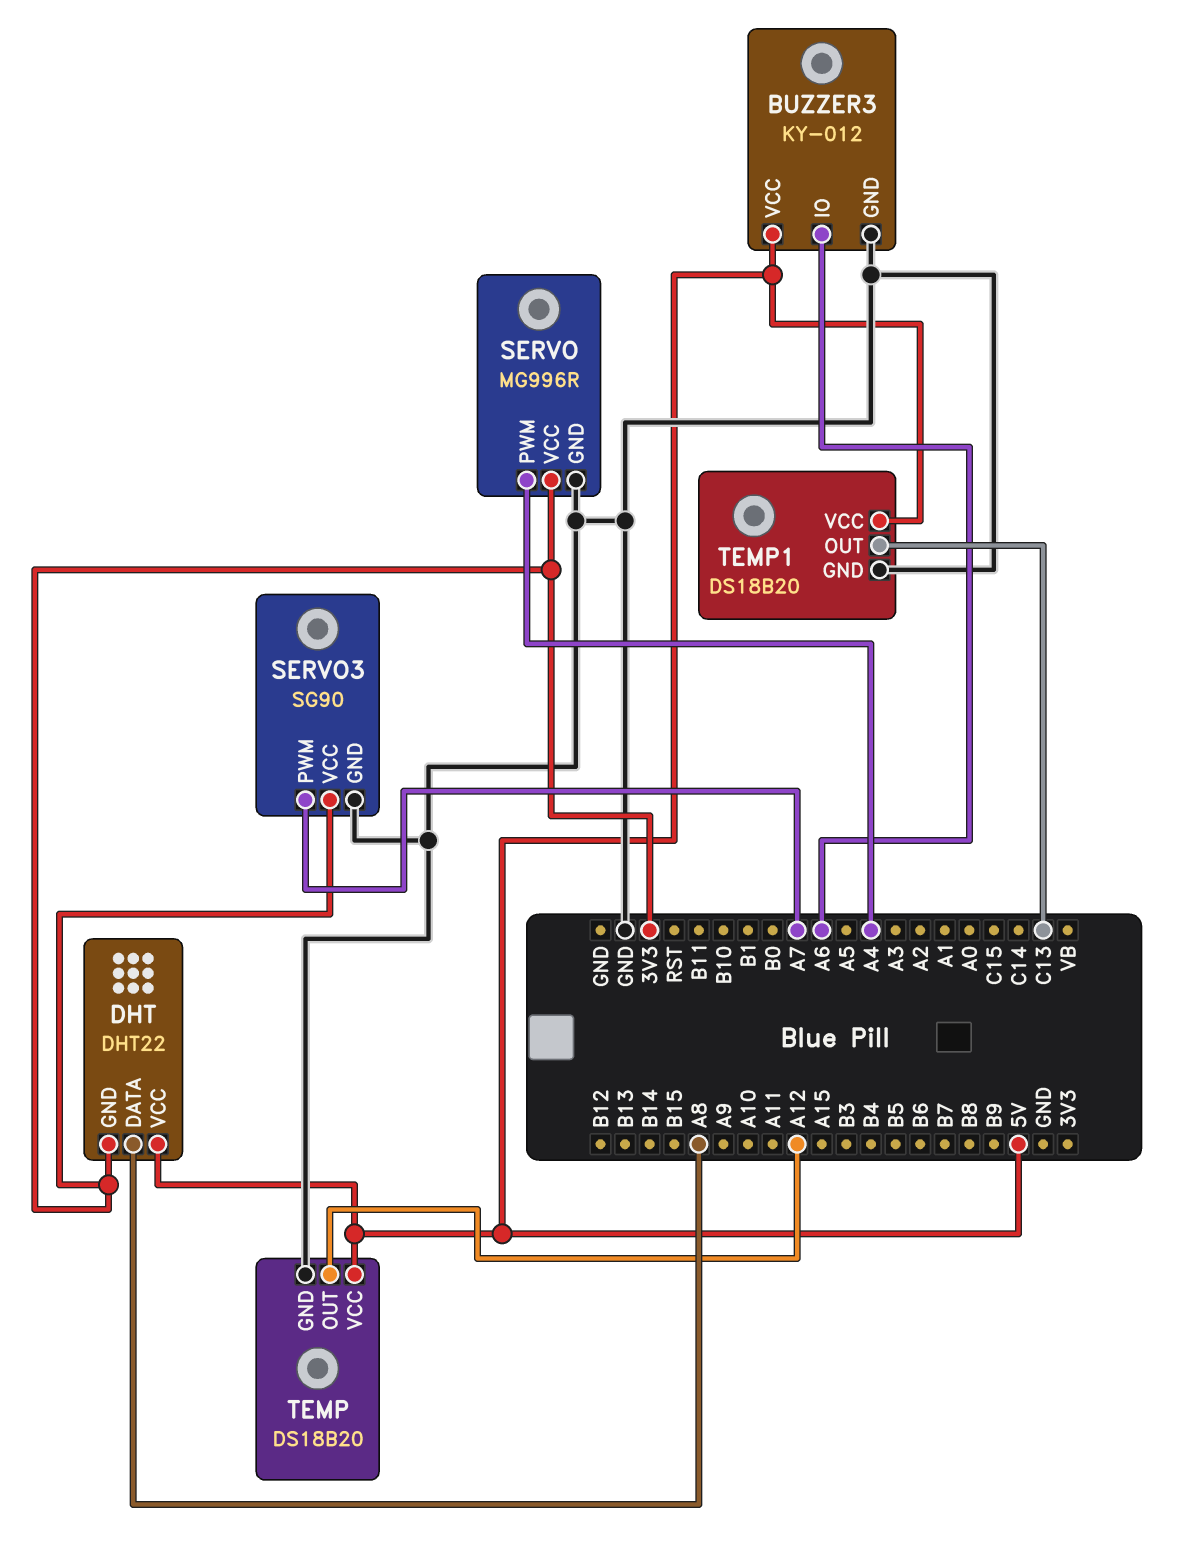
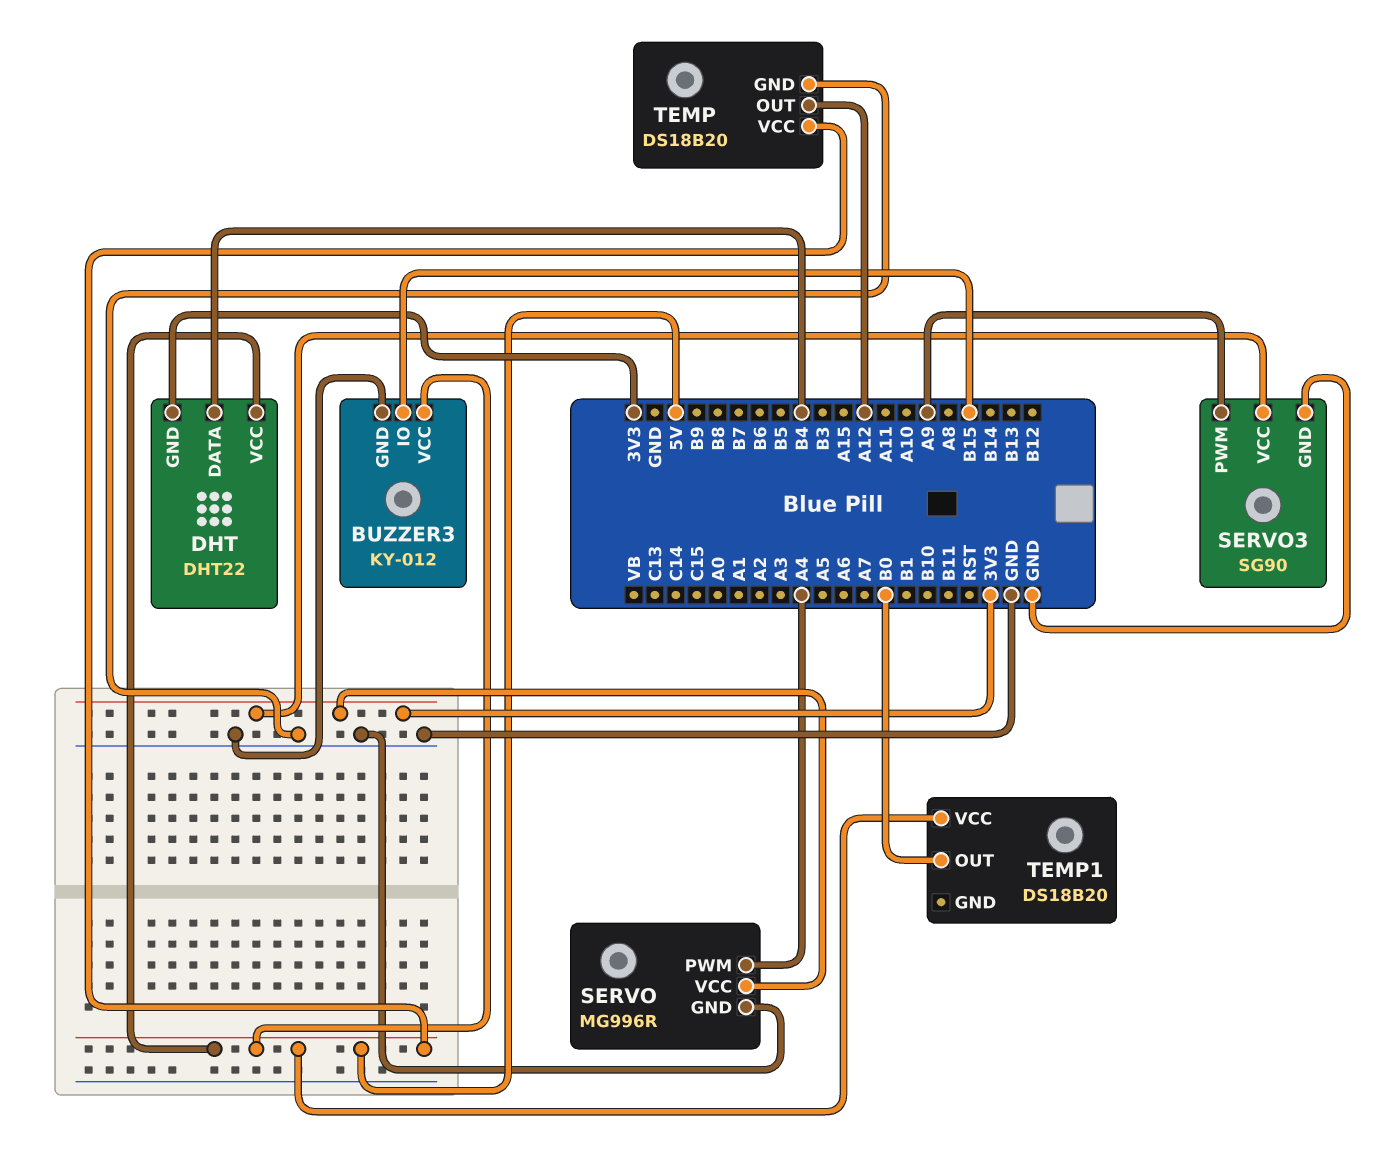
BUZZER3 pin IO: A6 -> B15
DHT pin DATA: A8 -> B4
SERVO3 pin PWM: A7 -> A9
TEMP1 pin GND: GND -> none
TEMP1 pin OUT: C13 -> B0

